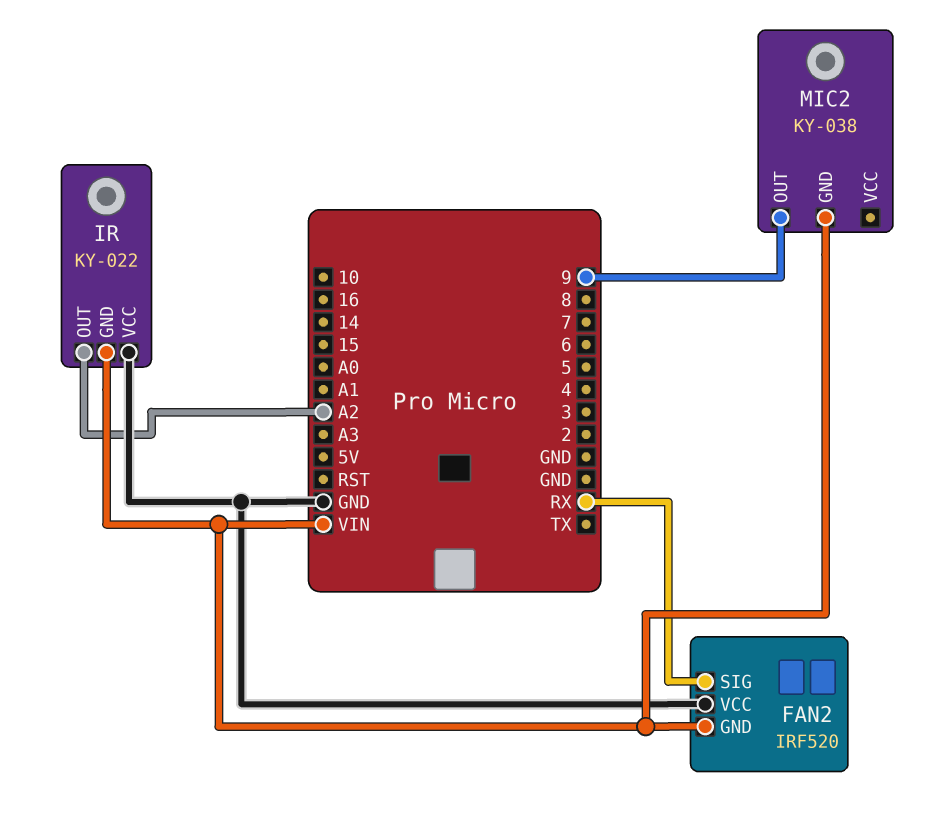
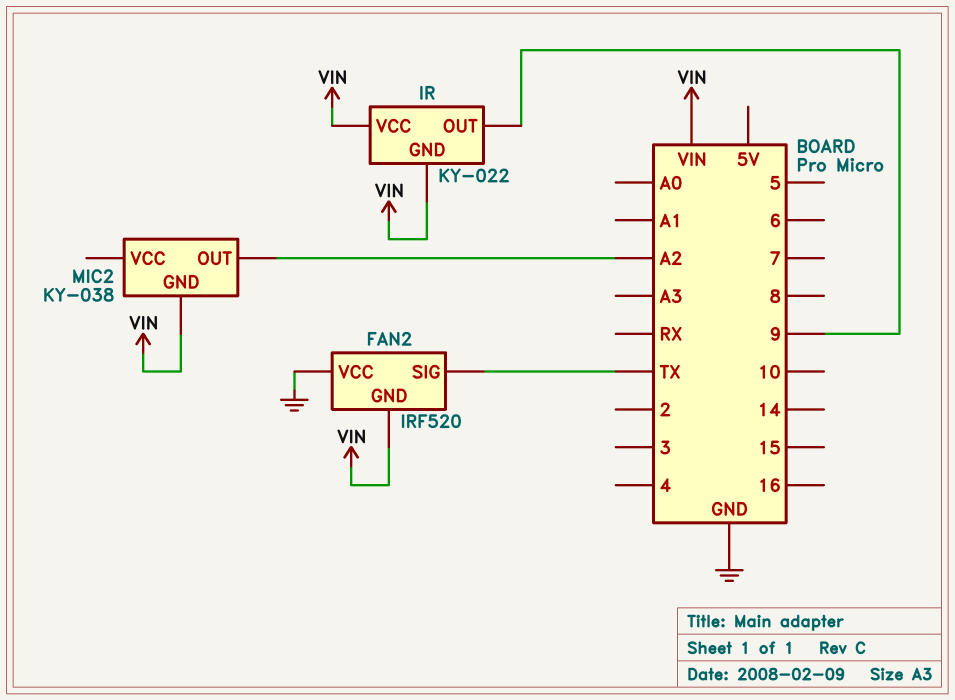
FAN2 pin SIG: RX -> TX
IR pin OUT: A2 -> 9
IR pin VCC: GND -> VIN
MIC2 pin OUT: 9 -> A2

